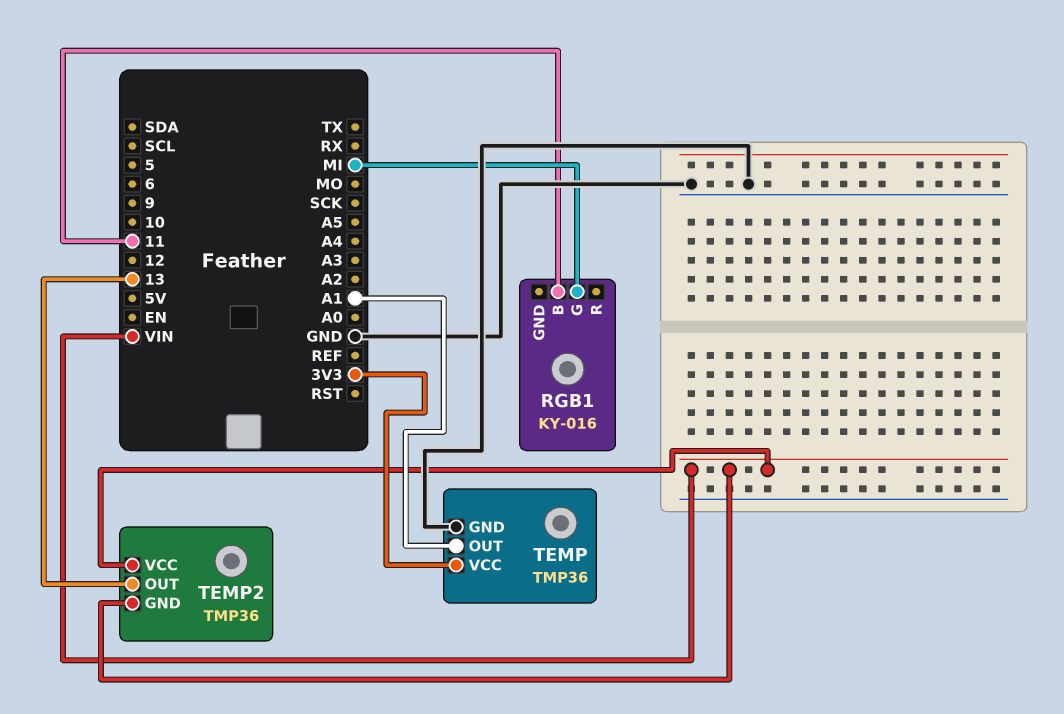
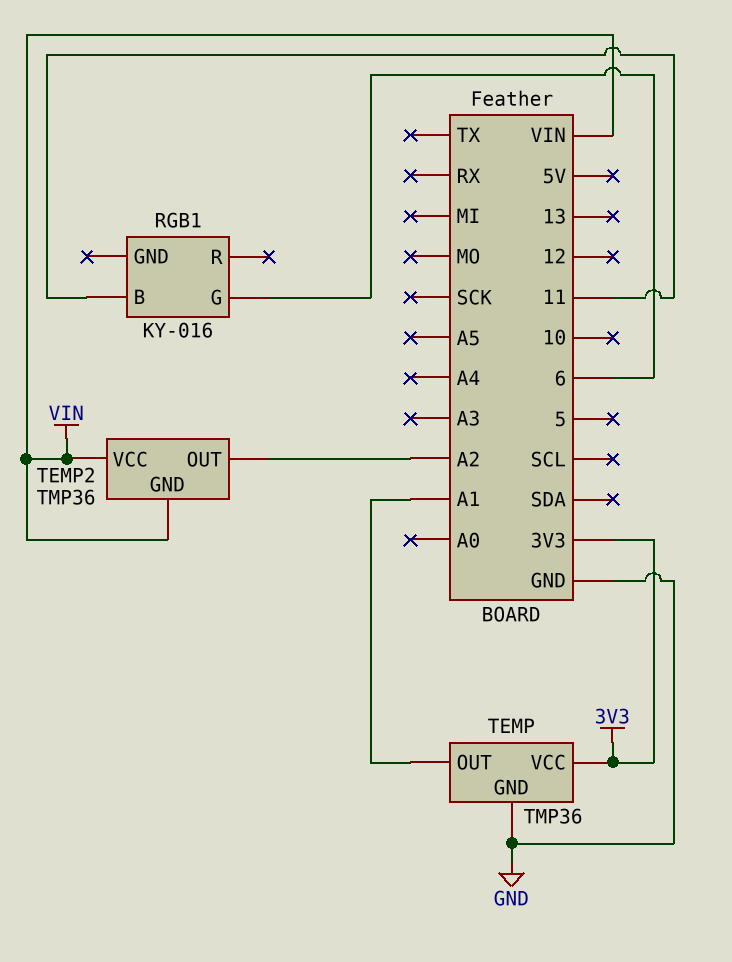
RGB1 pin G: MI -> 6
TEMP2 pin OUT: 13 -> A2

